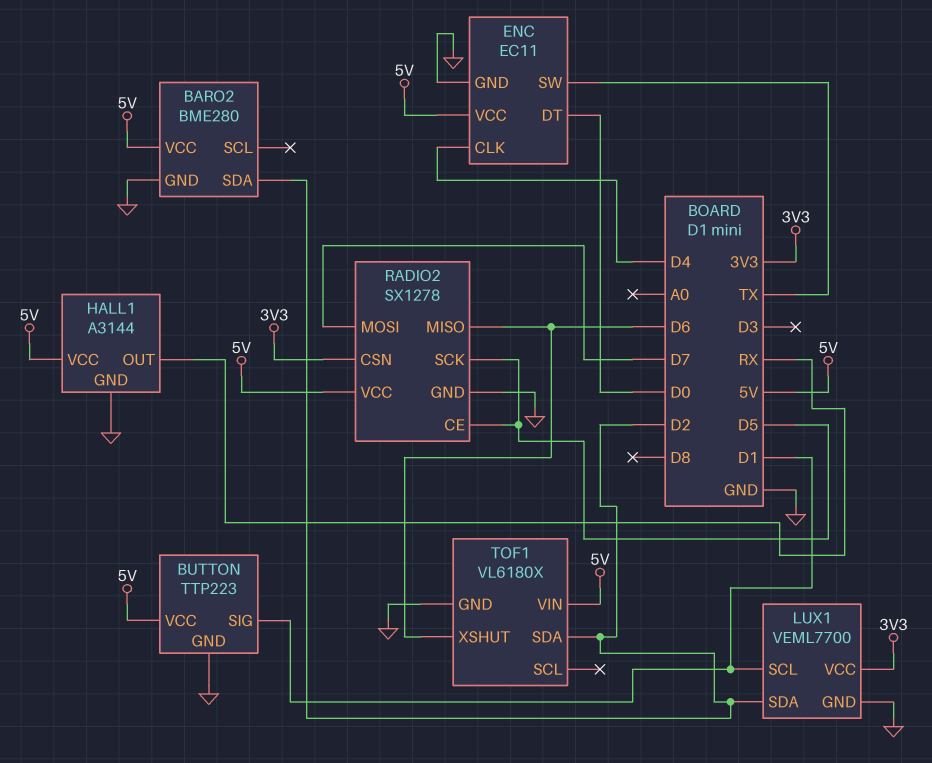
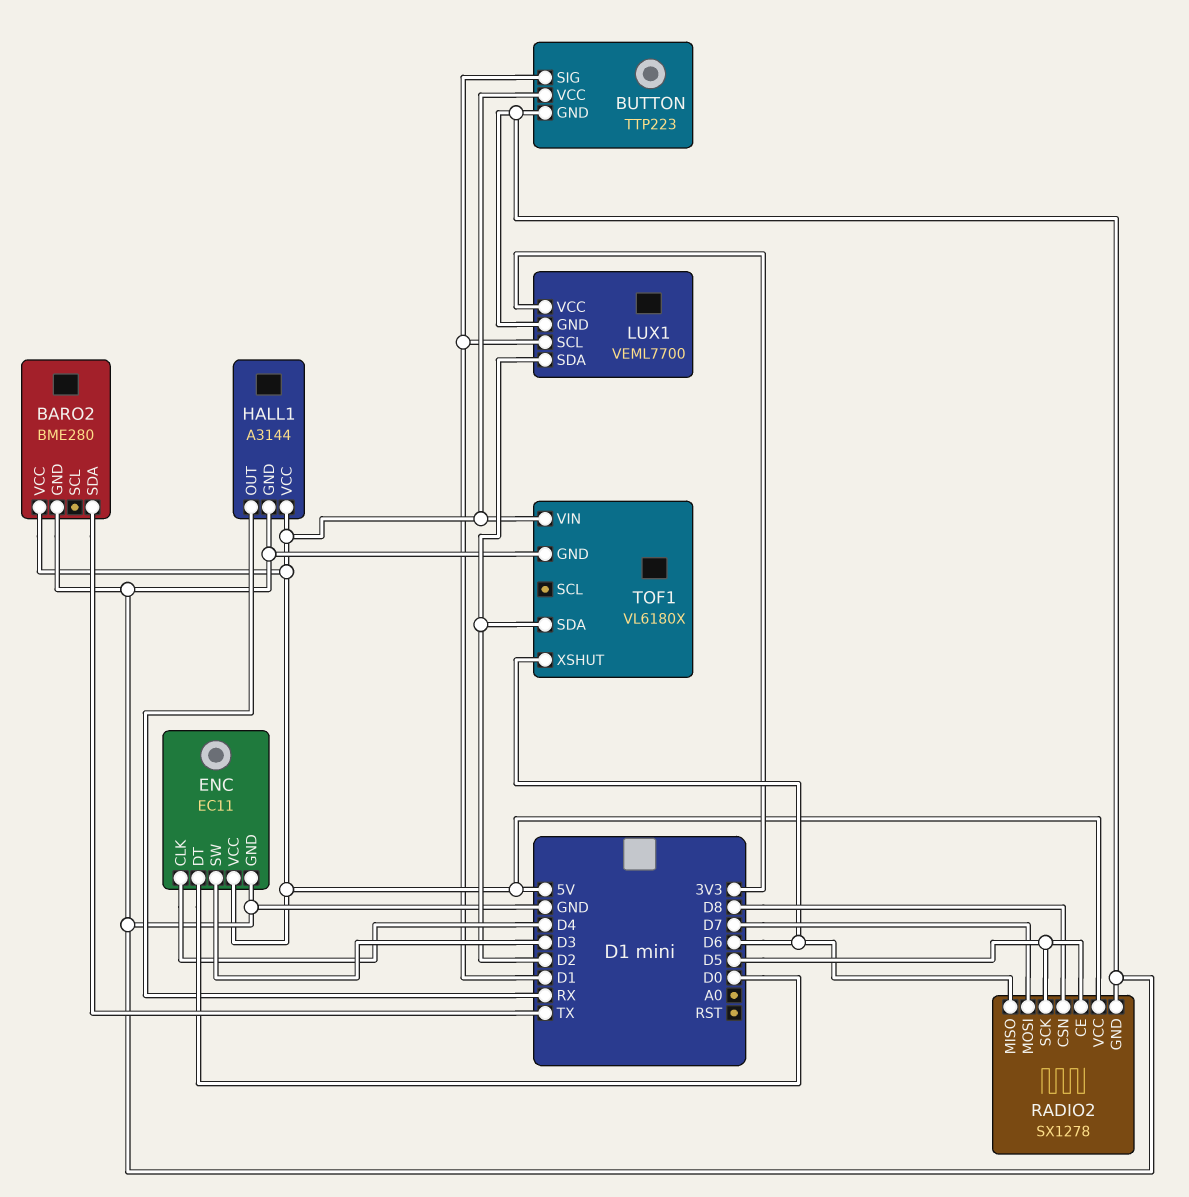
BARO2 pin SDA: D2 -> TX
ENC pin SW: TX -> D3
RADIO2 pin CSN: 3V3 -> D8

